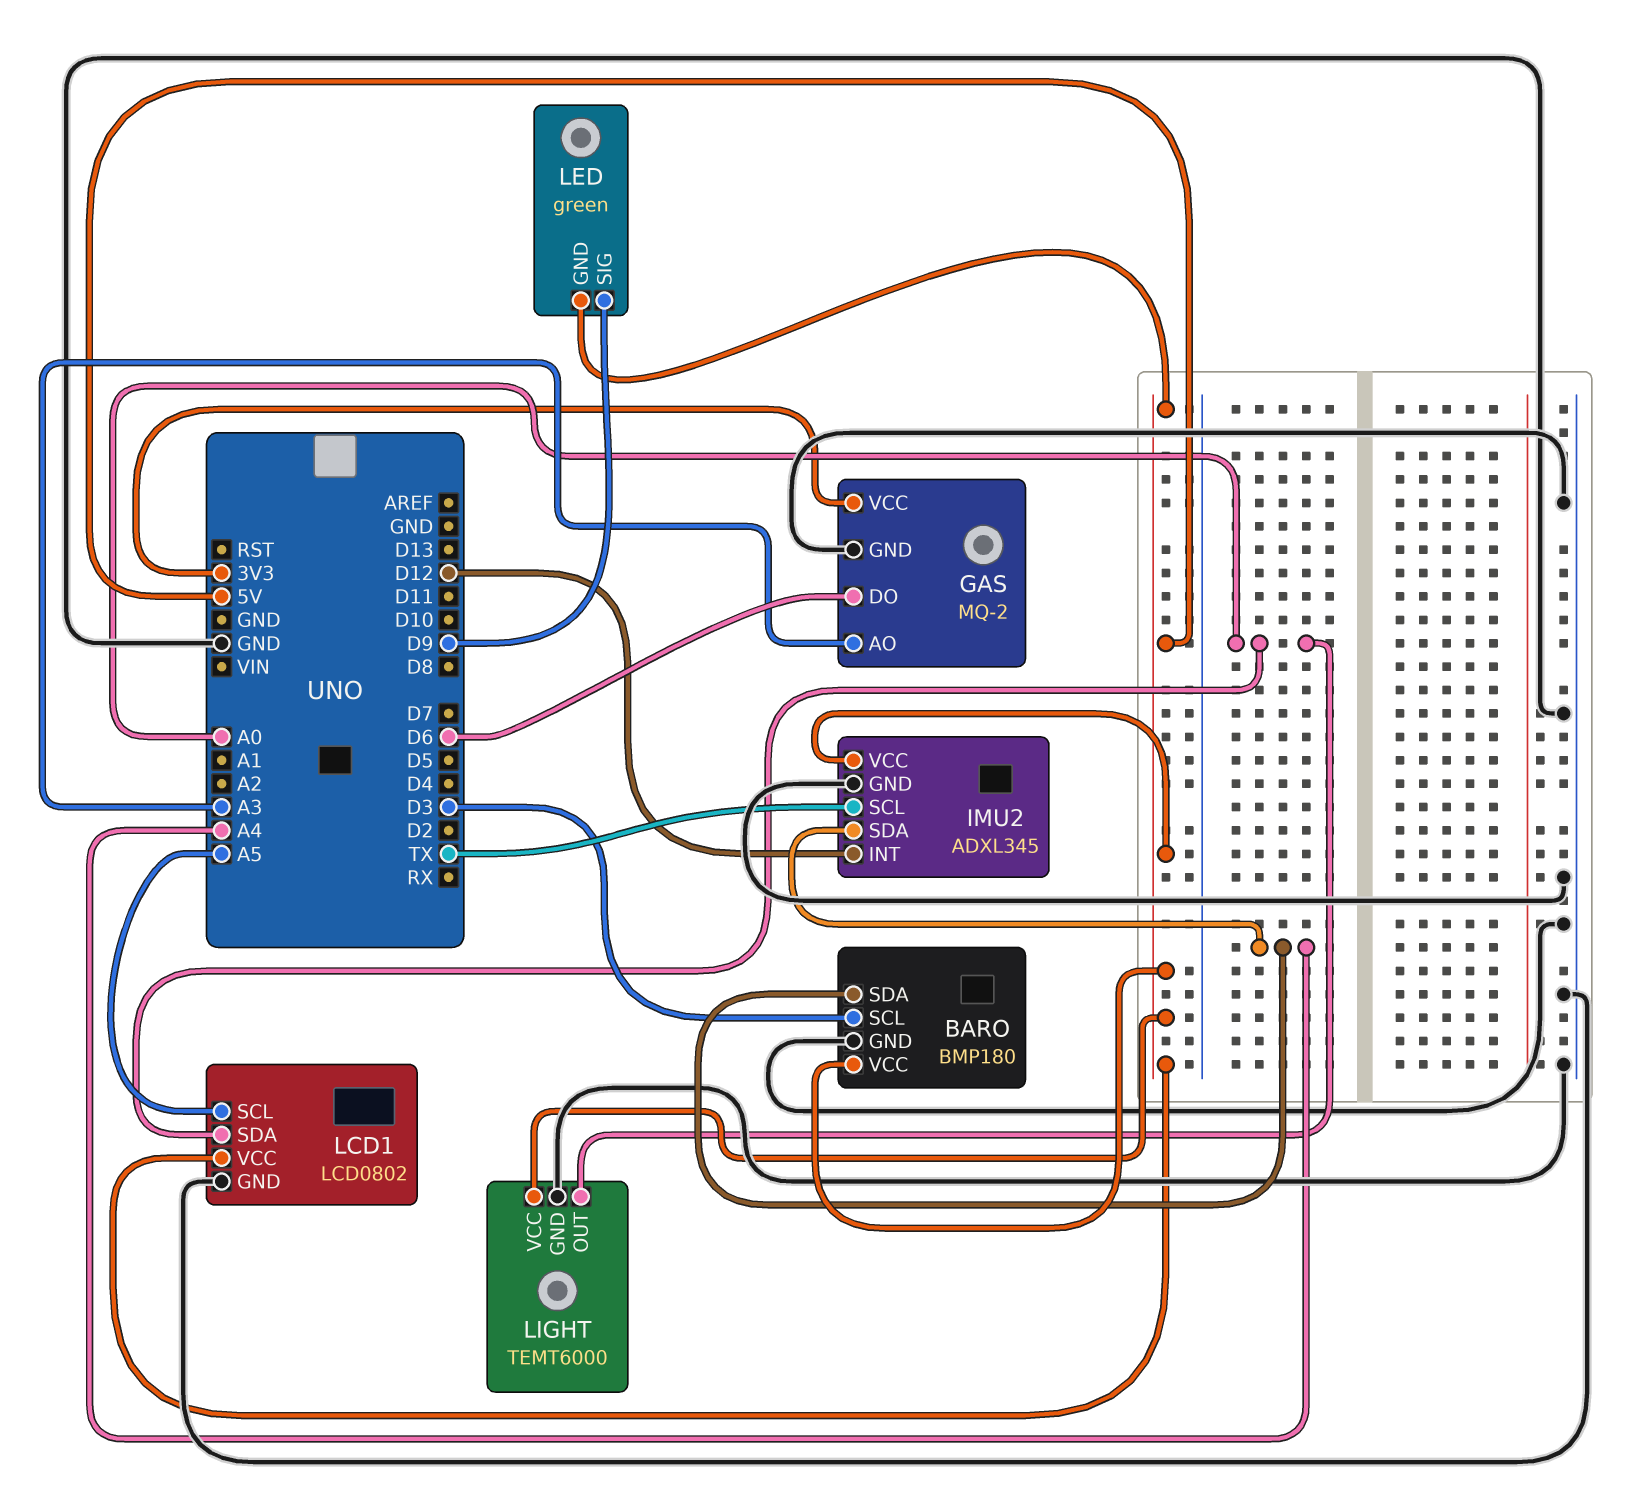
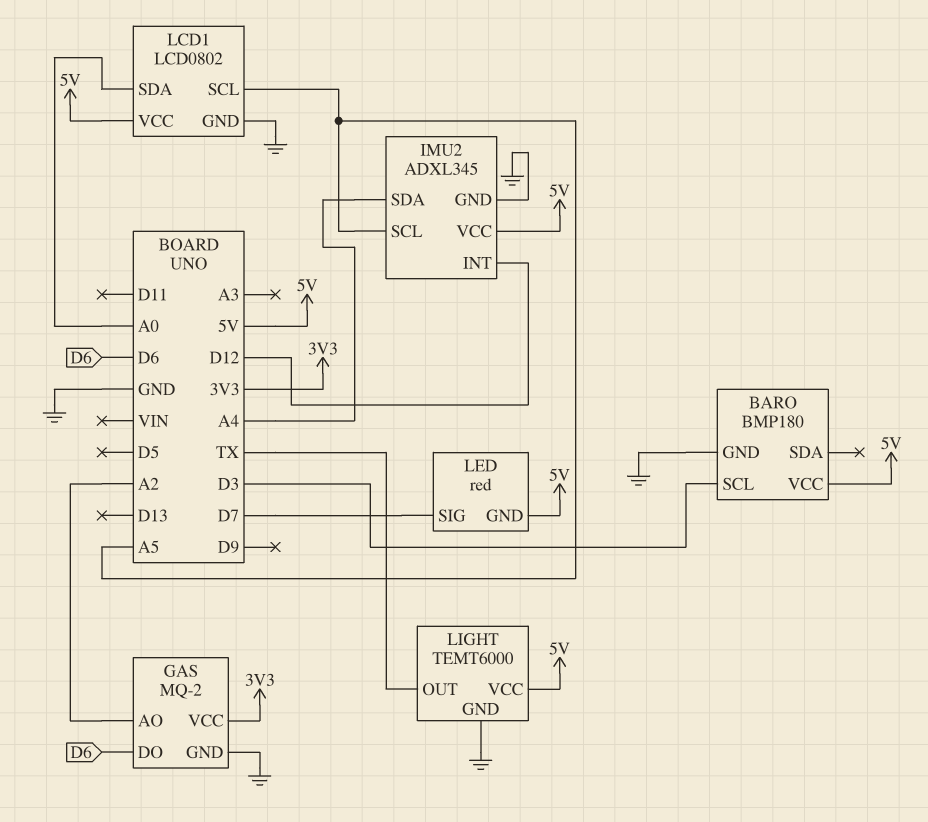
BARO pin SDA: A4 -> none
GAS pin AO: A3 -> A2
IMU2 pin SCL: TX -> A5
LED: green -> red
LED pin SIG: D9 -> D7
LIGHT pin OUT: A0 -> TX

